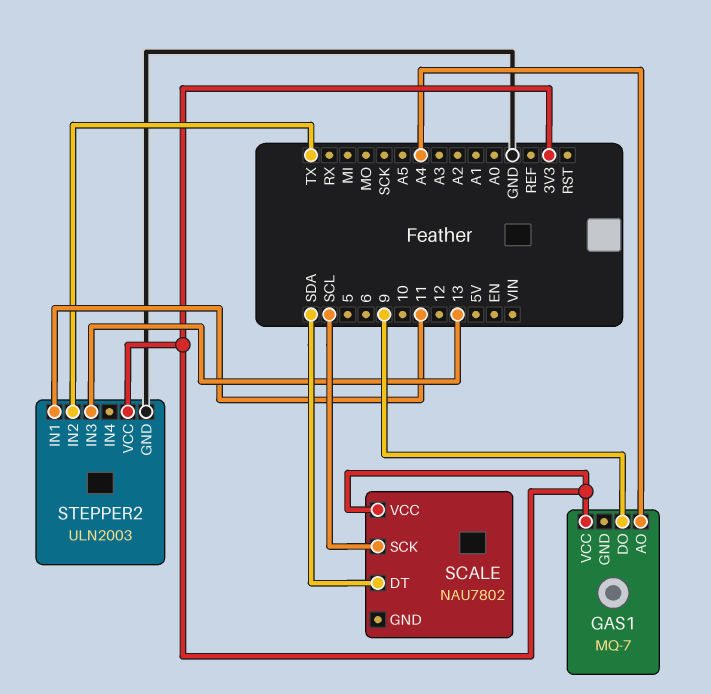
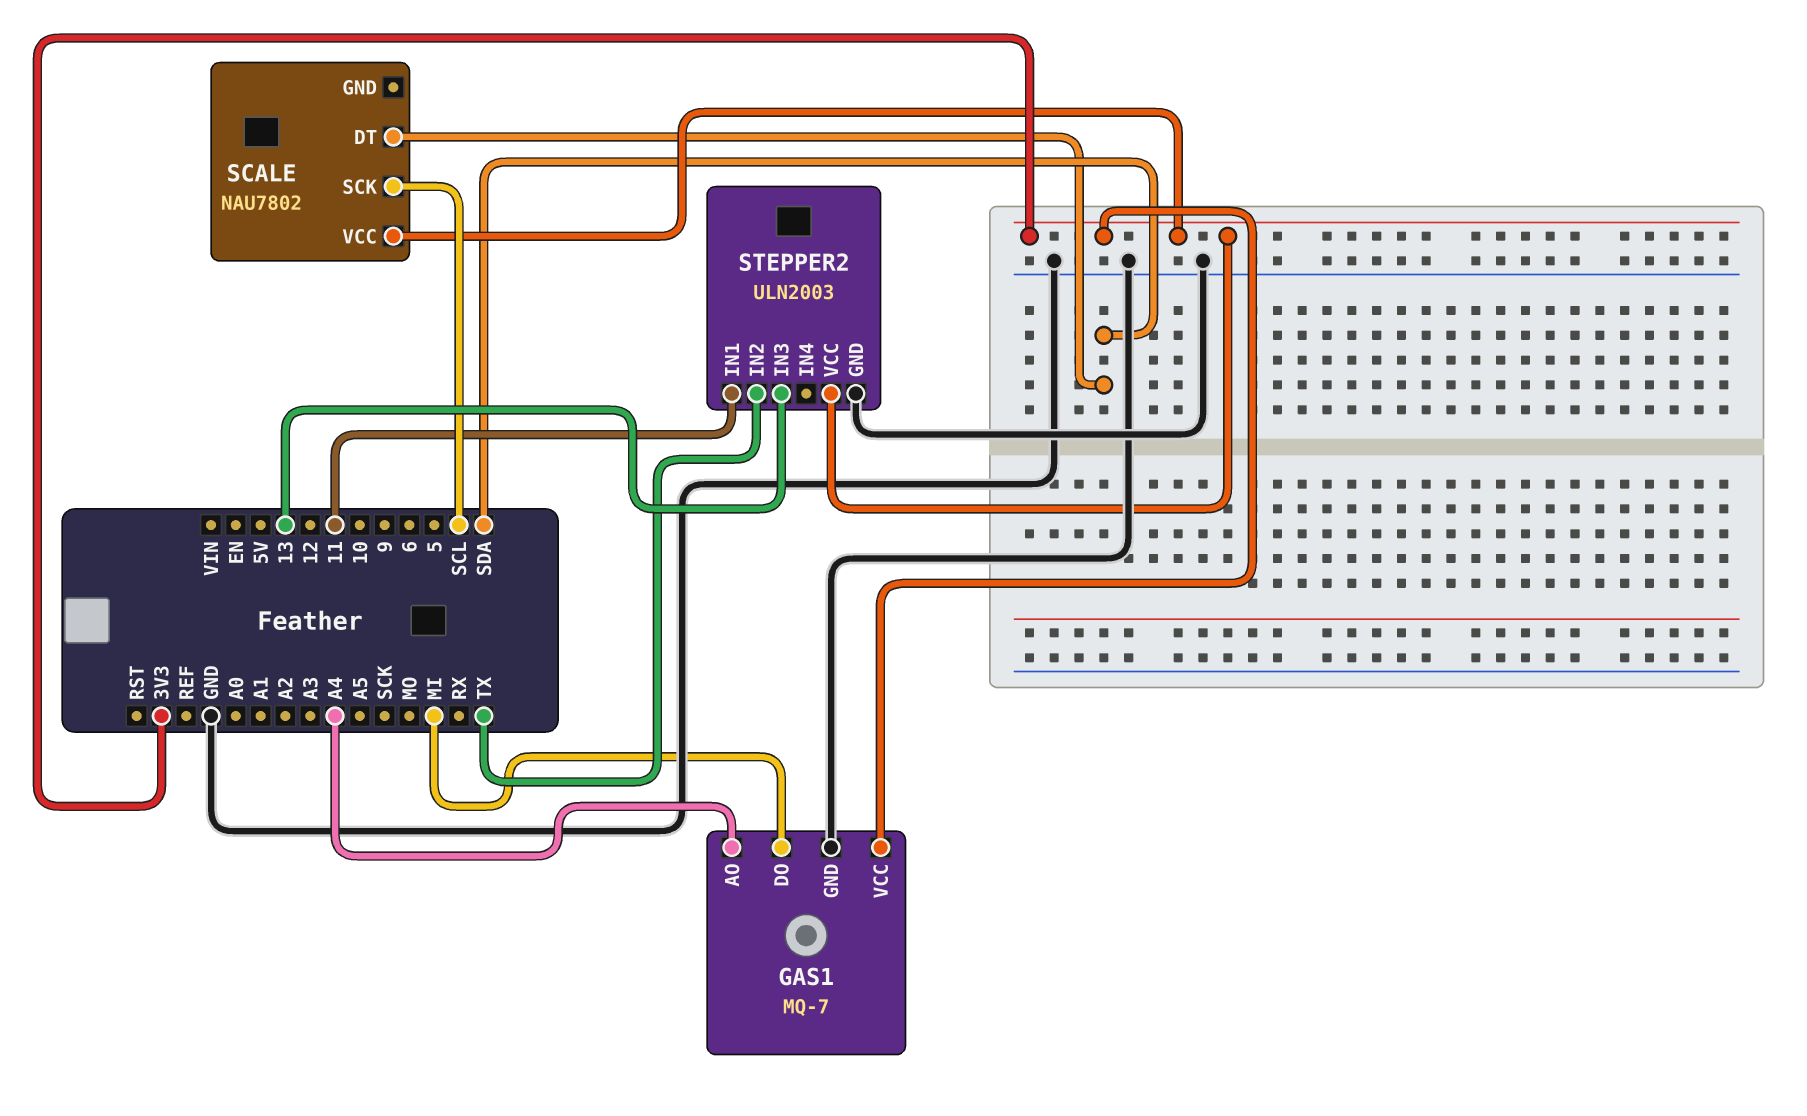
GAS1 pin DO: 9 -> MI
GAS1 pin GND: none -> GND

